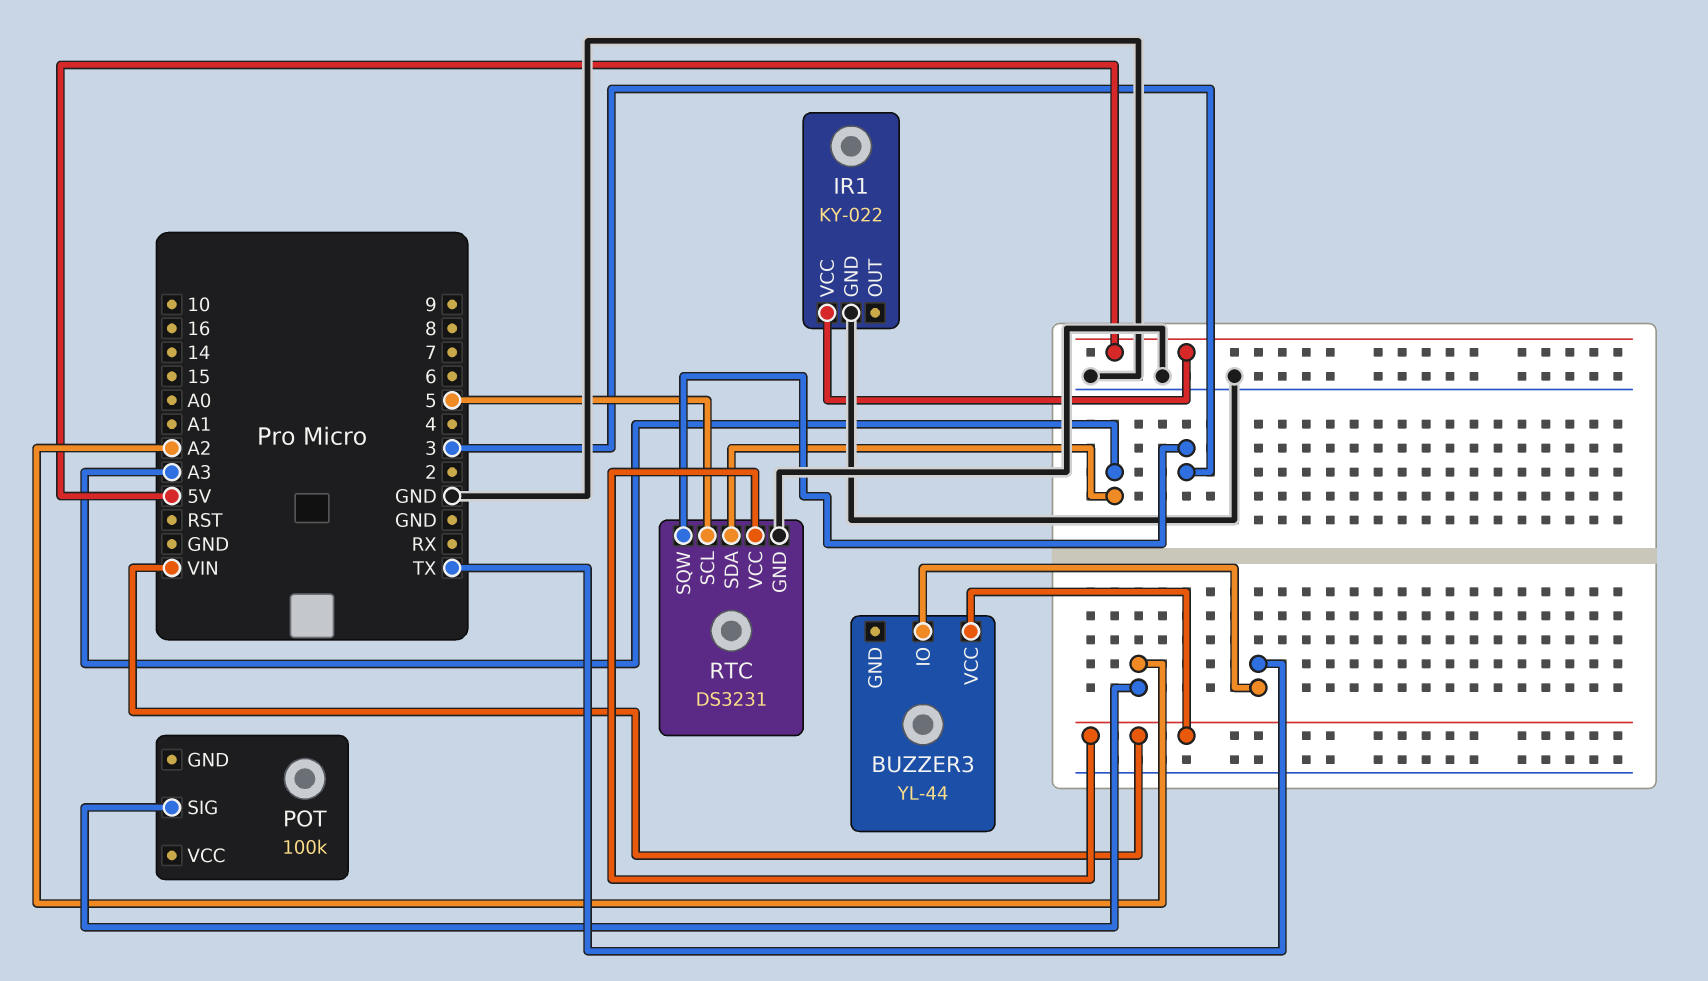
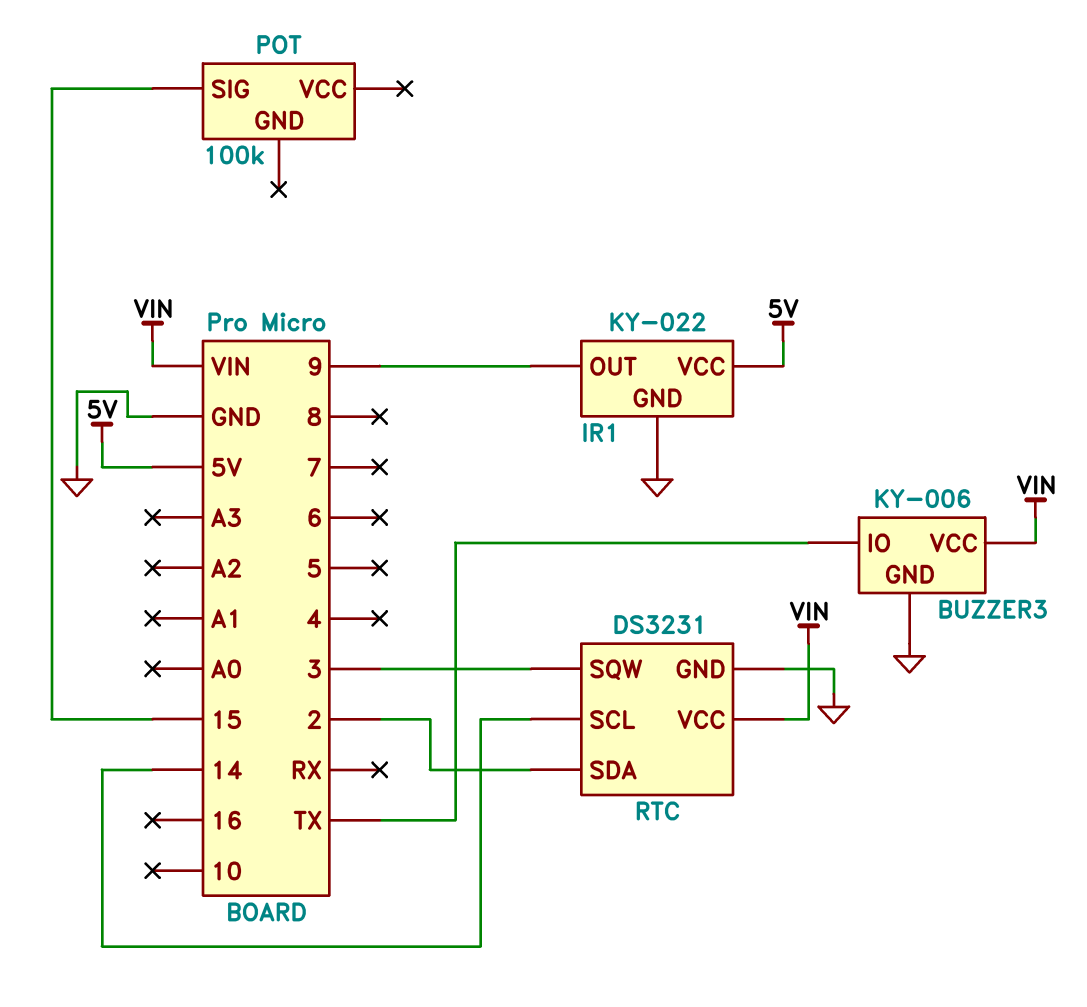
BUZZER3: YL-44 -> KY-006
BUZZER3 pin GND: none -> GND
IR1 pin OUT: none -> 9
POT pin SIG: A2 -> 15
RTC pin SCL: 5 -> 14
RTC pin SDA: A3 -> 2

